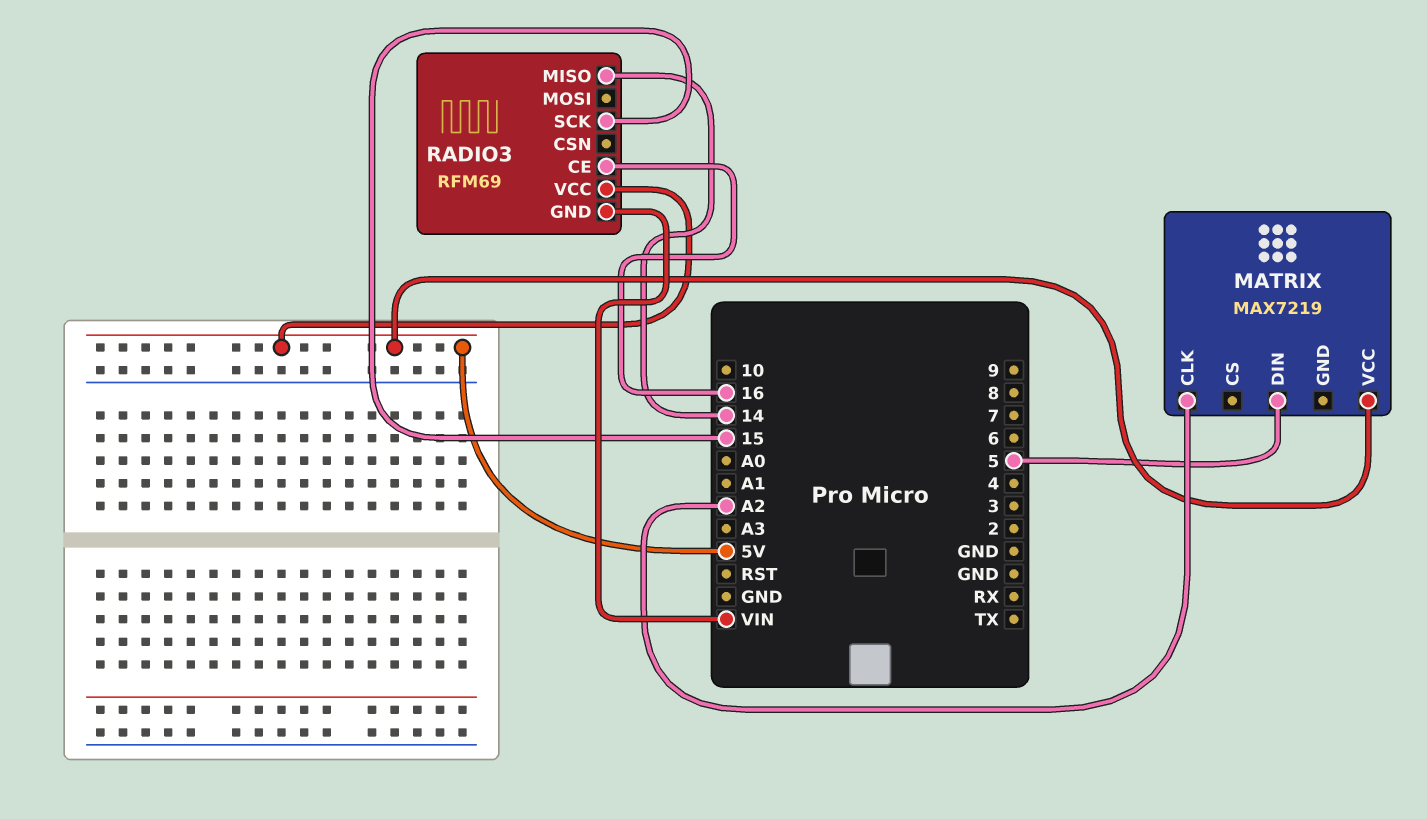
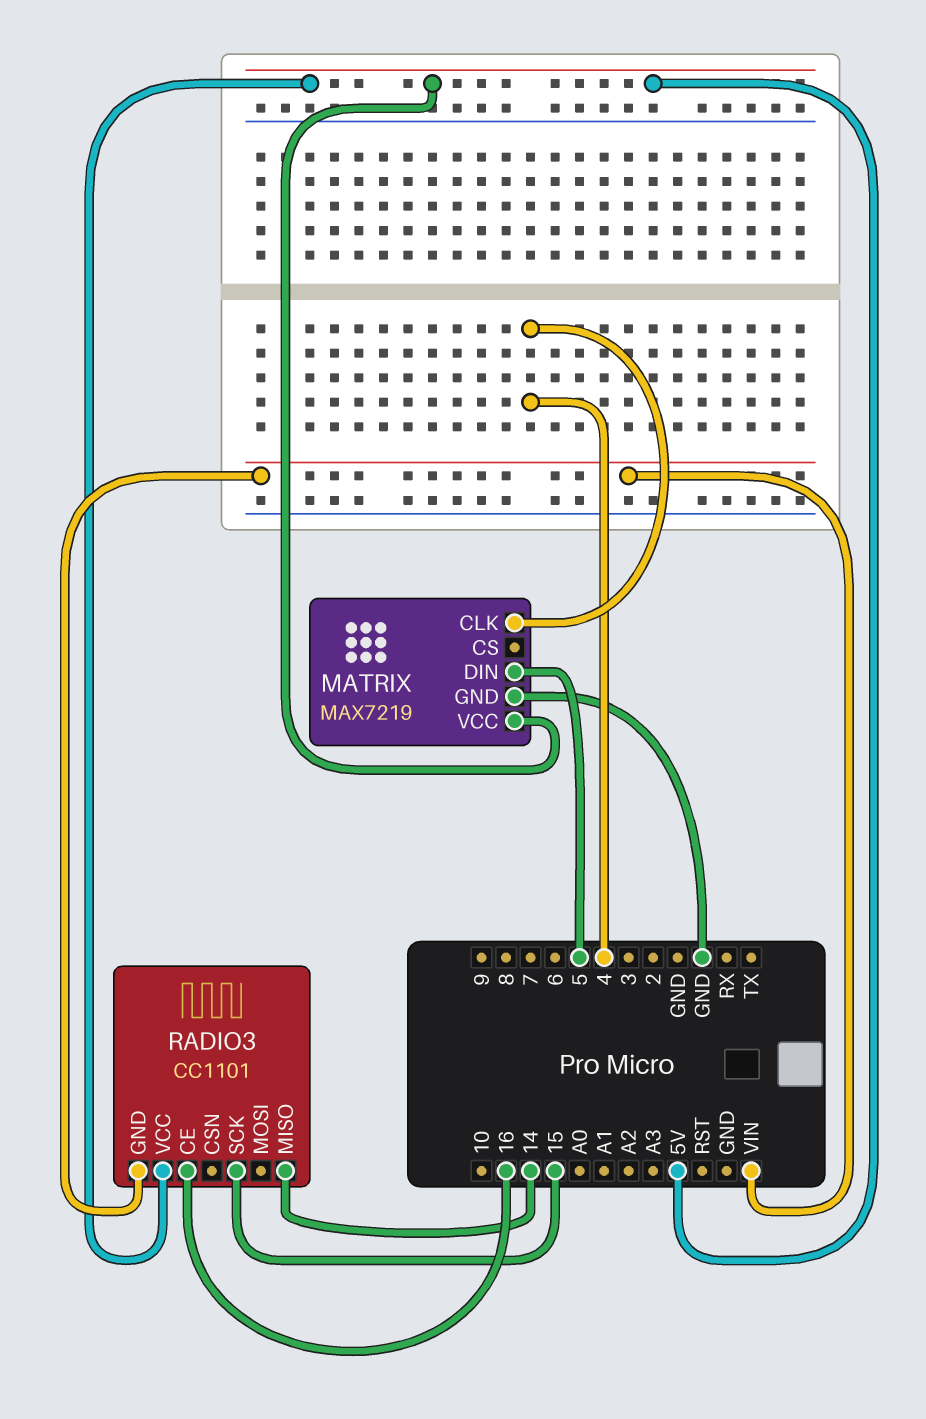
MATRIX pin CLK: A2 -> 4
MATRIX pin GND: none -> GND
RADIO3: RFM69 -> CC1101

